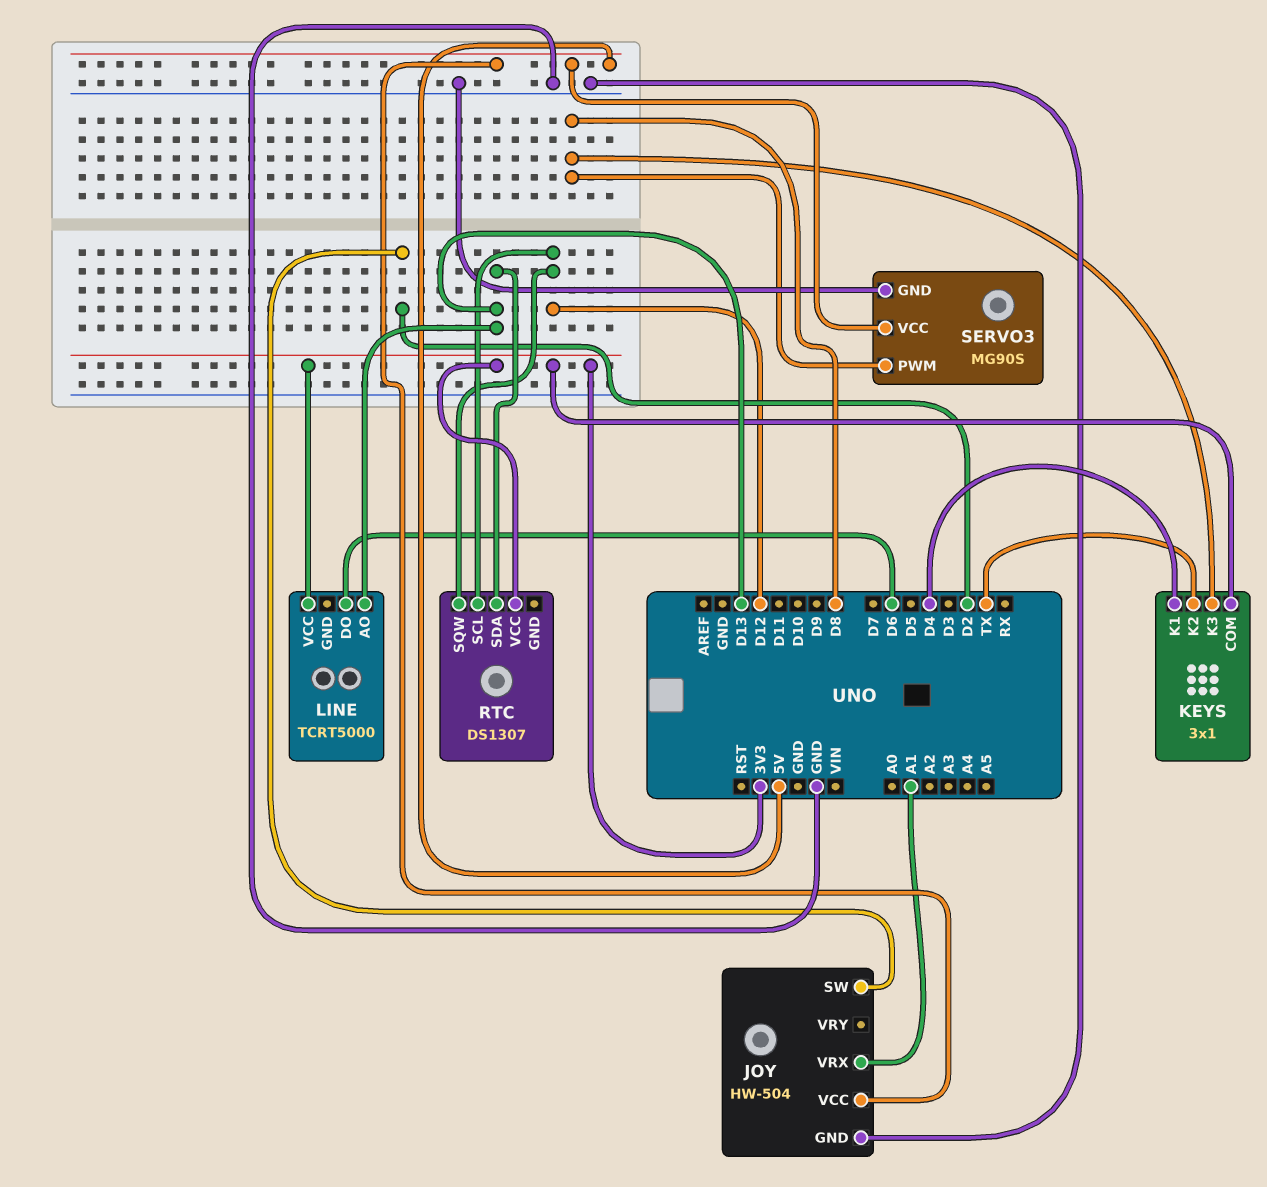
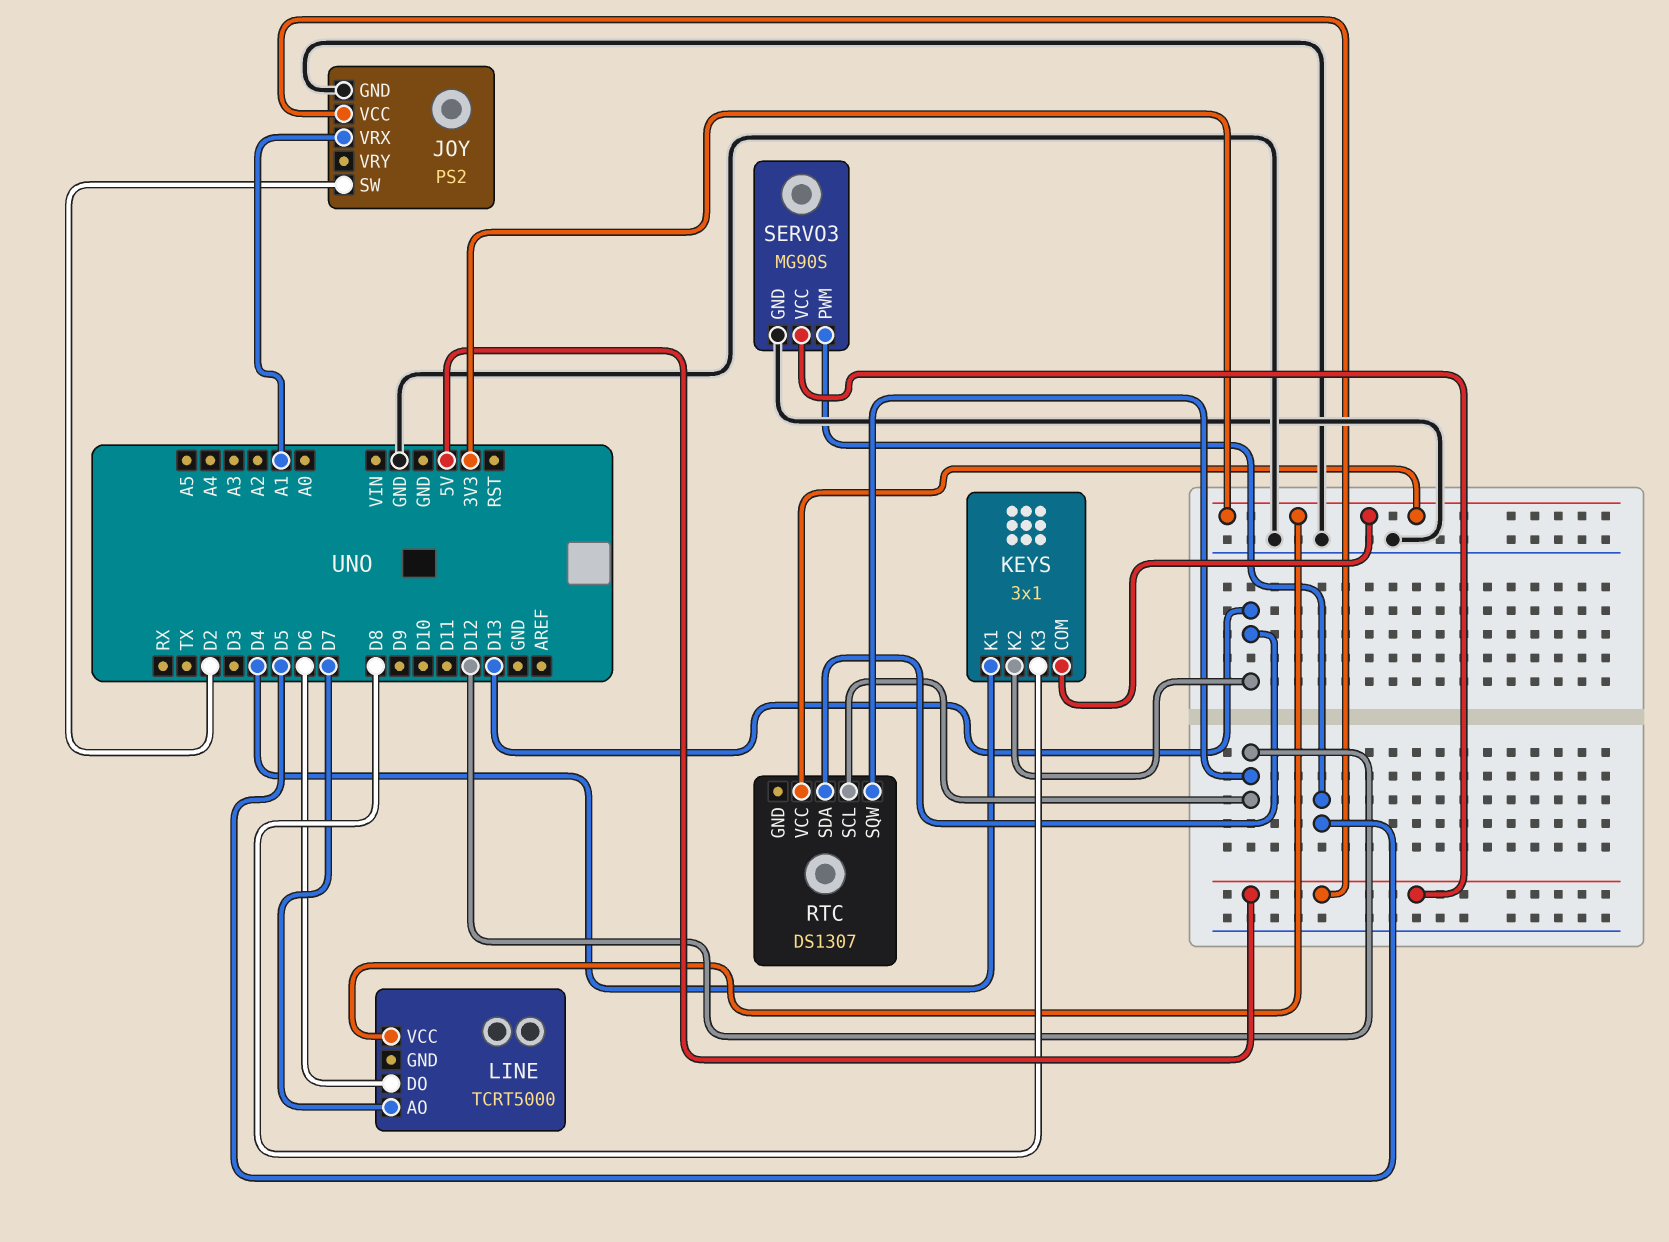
JOY: HW-504 -> PS2
KEYS pin K2: TX -> D13
LINE pin AO: D13 -> D7
SERVO3 pin PWM: D8 -> D5

